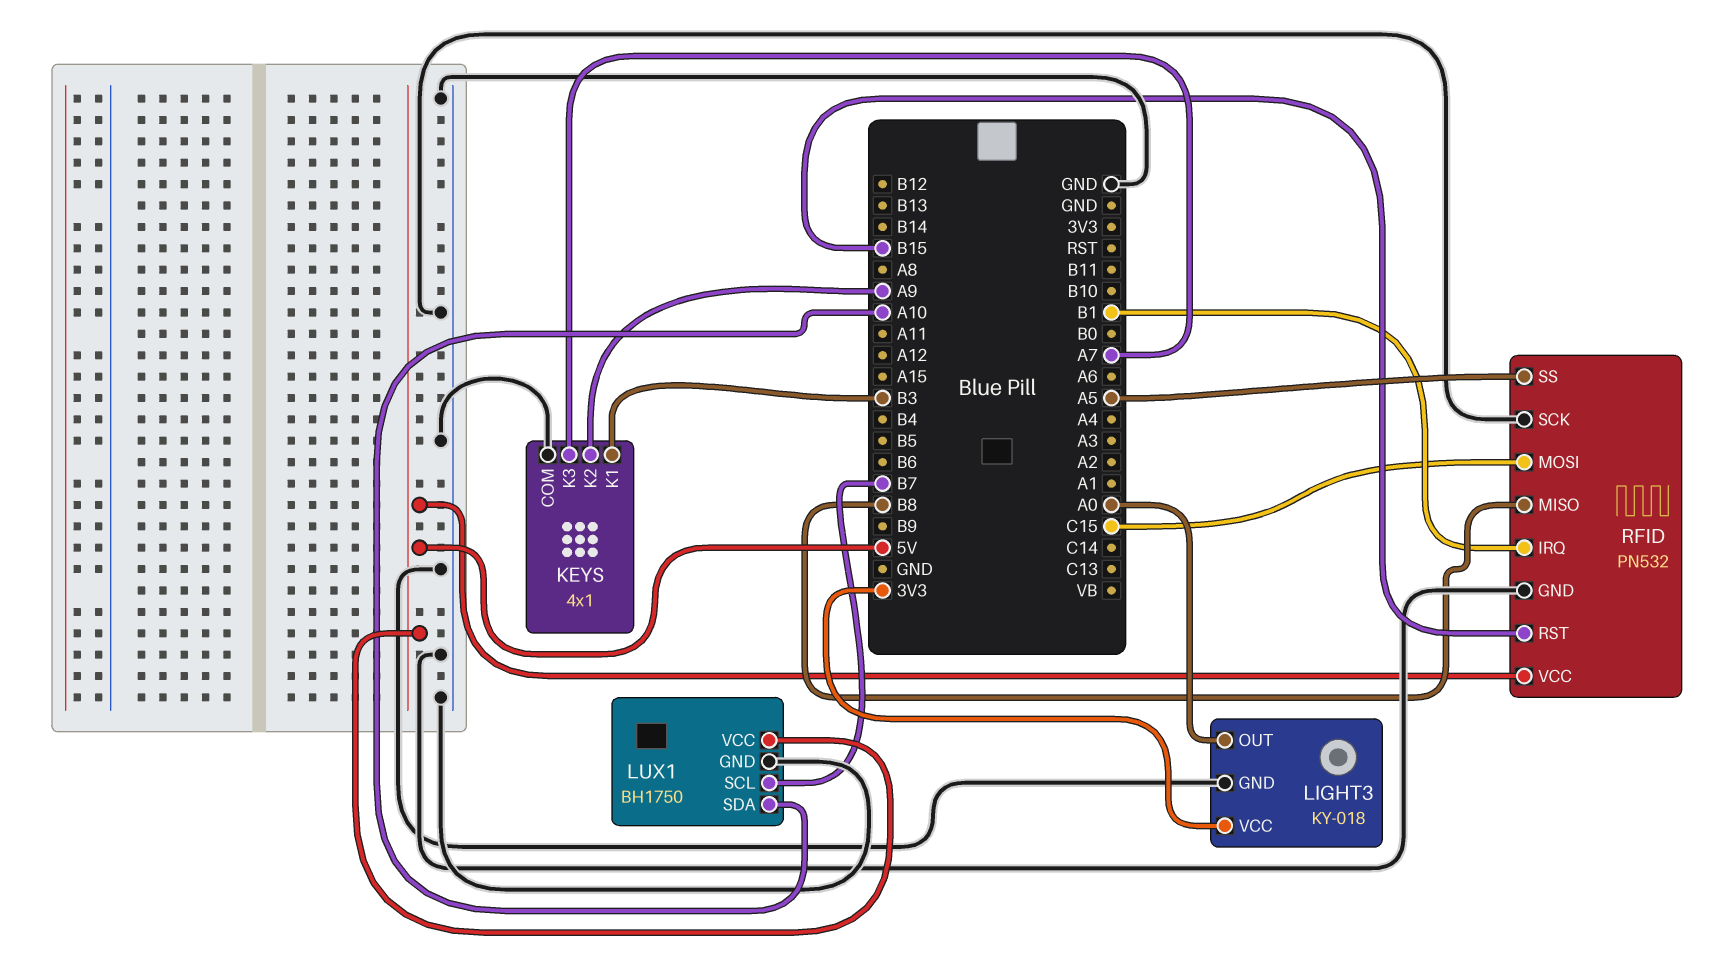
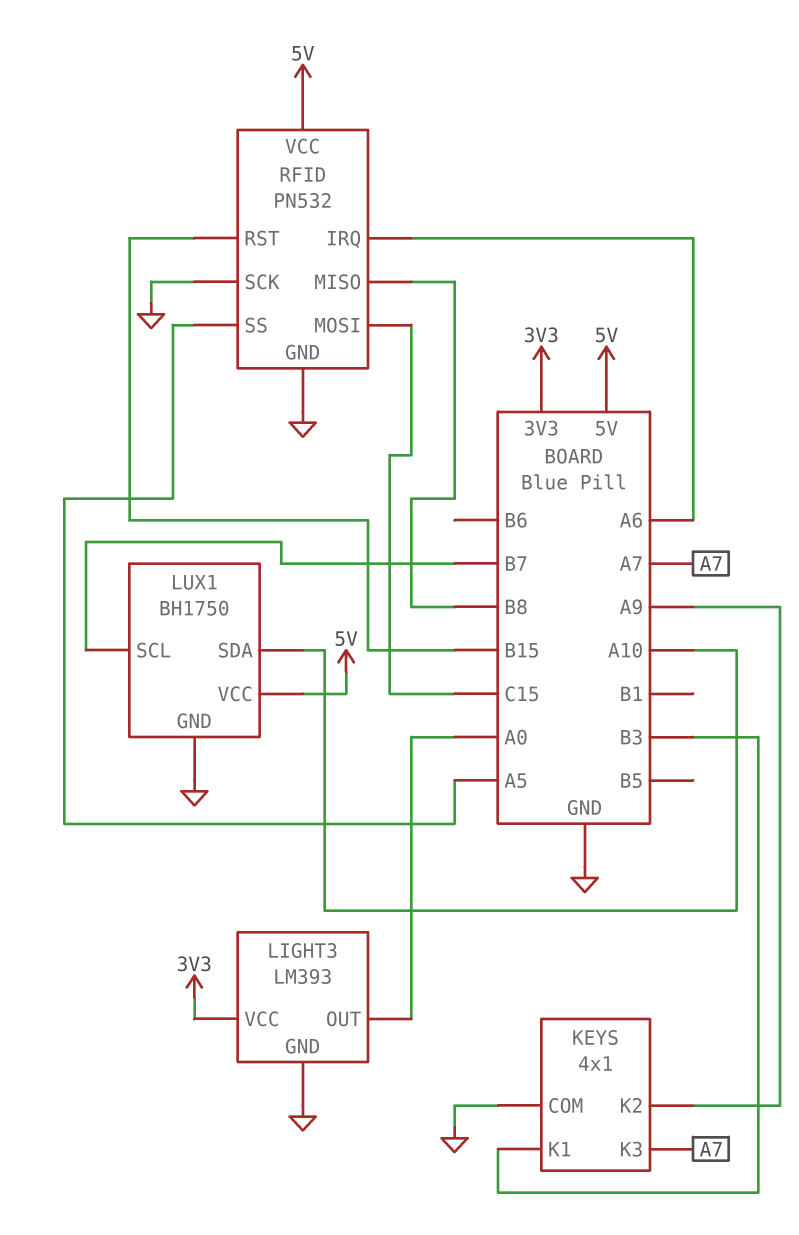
LIGHT3: KY-018 -> LM393
RFID pin IRQ: B1 -> A6

